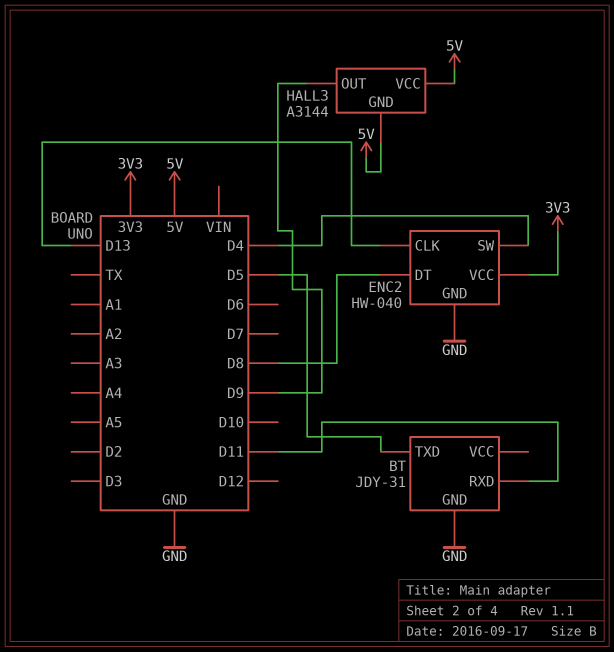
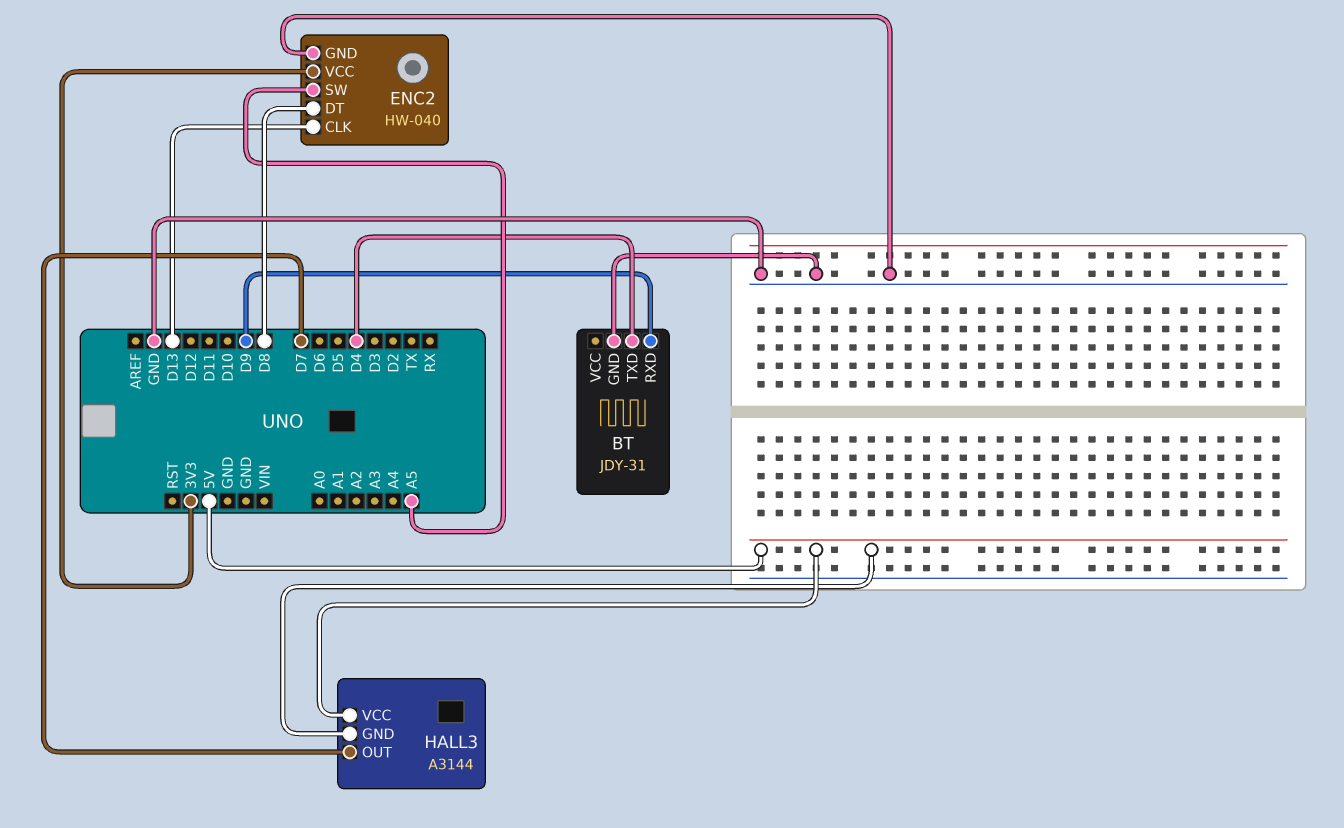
BT pin RXD: D11 -> D9
BT pin TXD: D5 -> D4
ENC2 pin SW: D4 -> A5
HALL3 pin OUT: D9 -> D7

